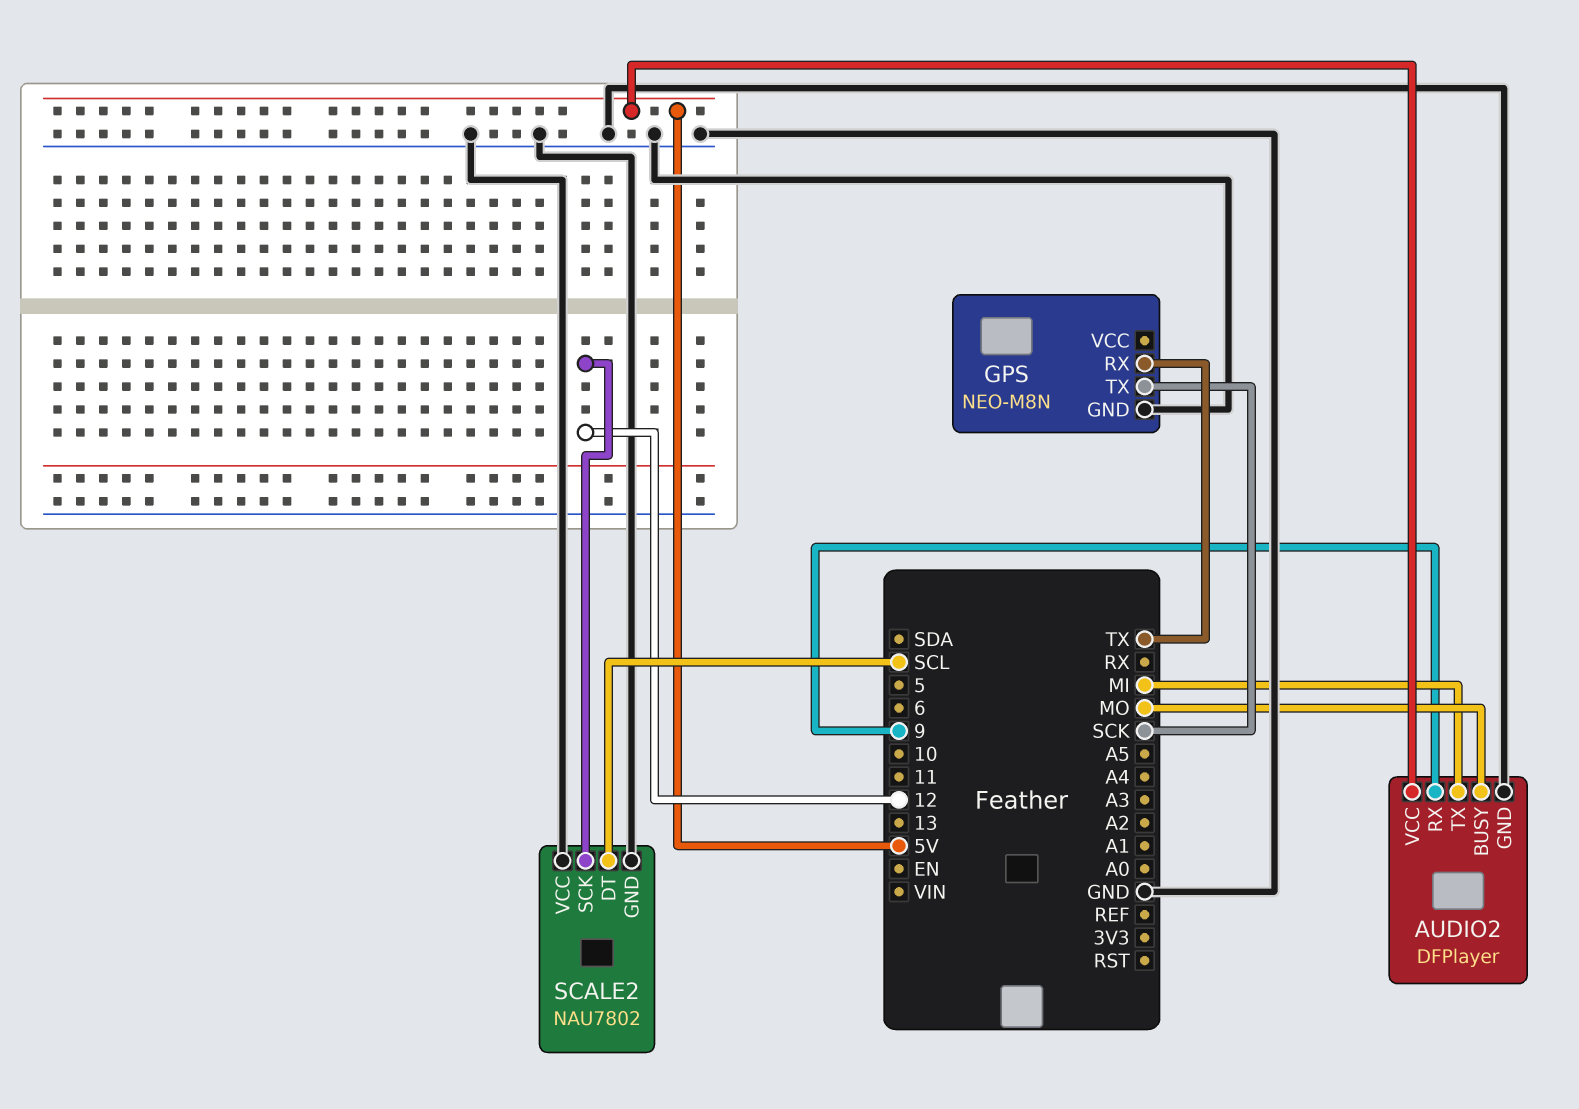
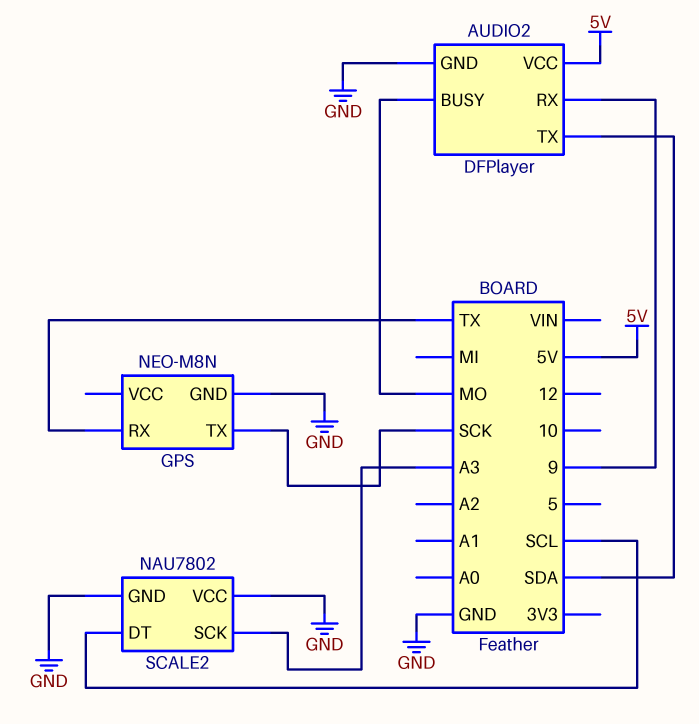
AUDIO2 pin TX: MI -> SDA
SCALE2 pin SCK: 12 -> A3

